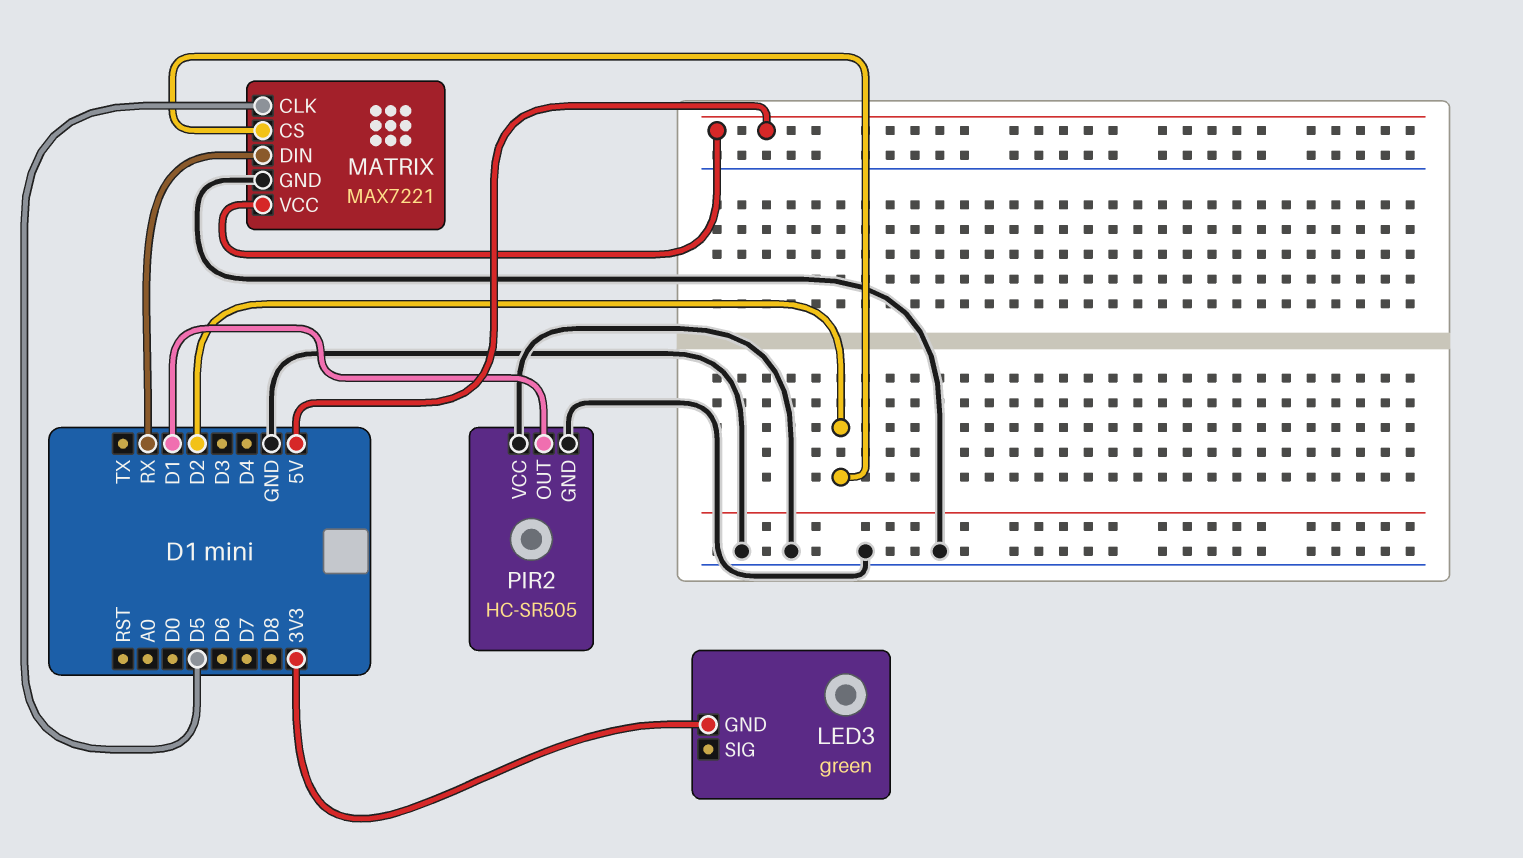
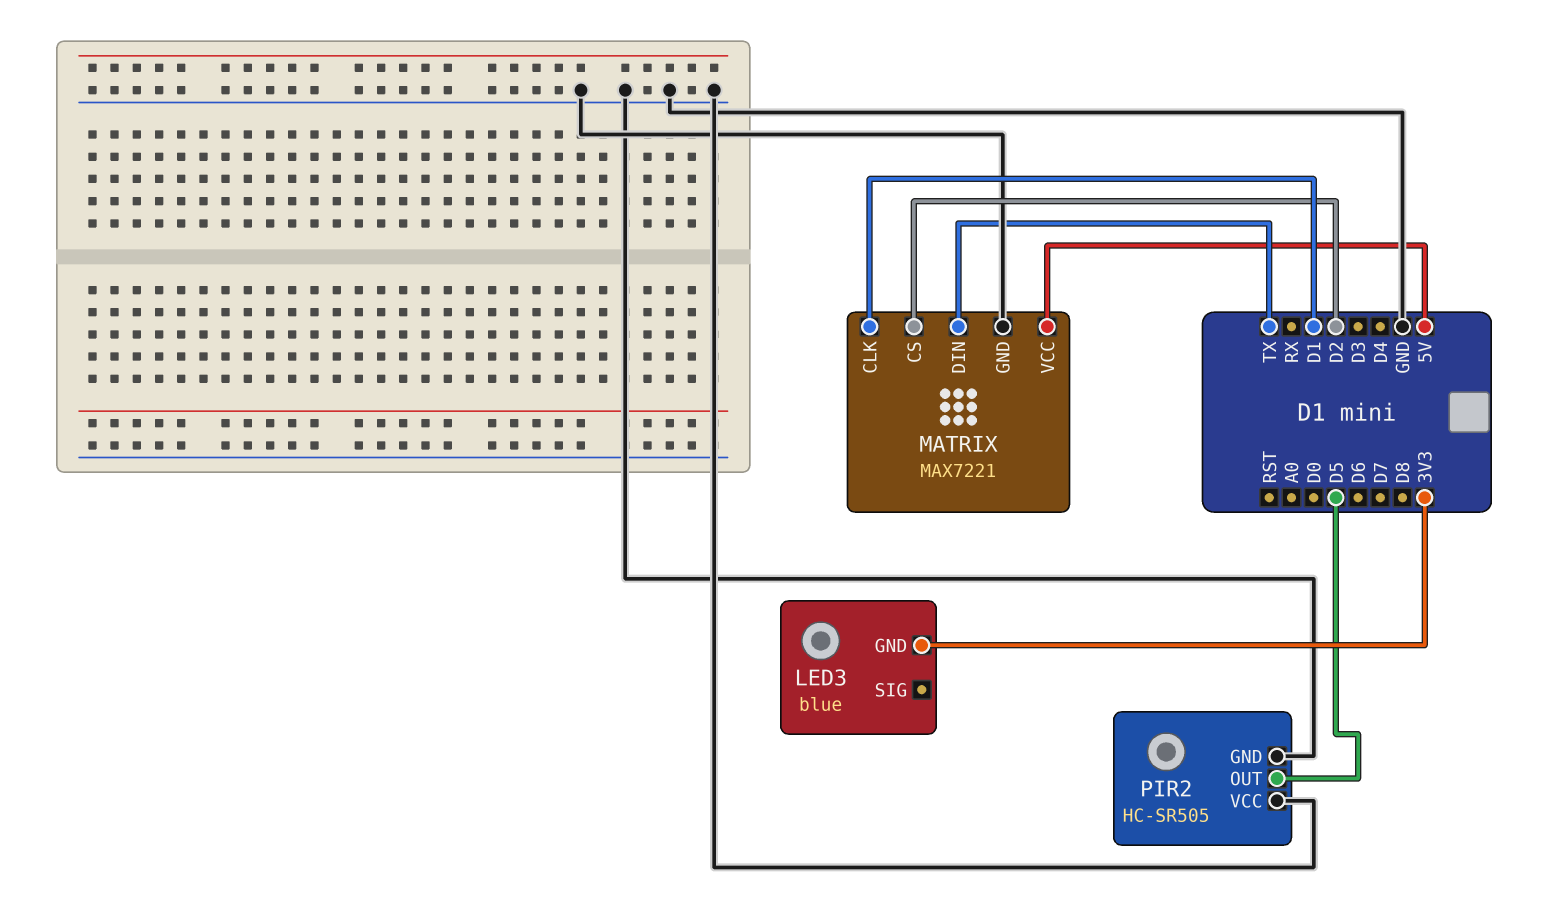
LED3: green -> blue
MATRIX pin CLK: D5 -> D1
MATRIX pin DIN: RX -> TX
PIR2 pin OUT: D1 -> D5

